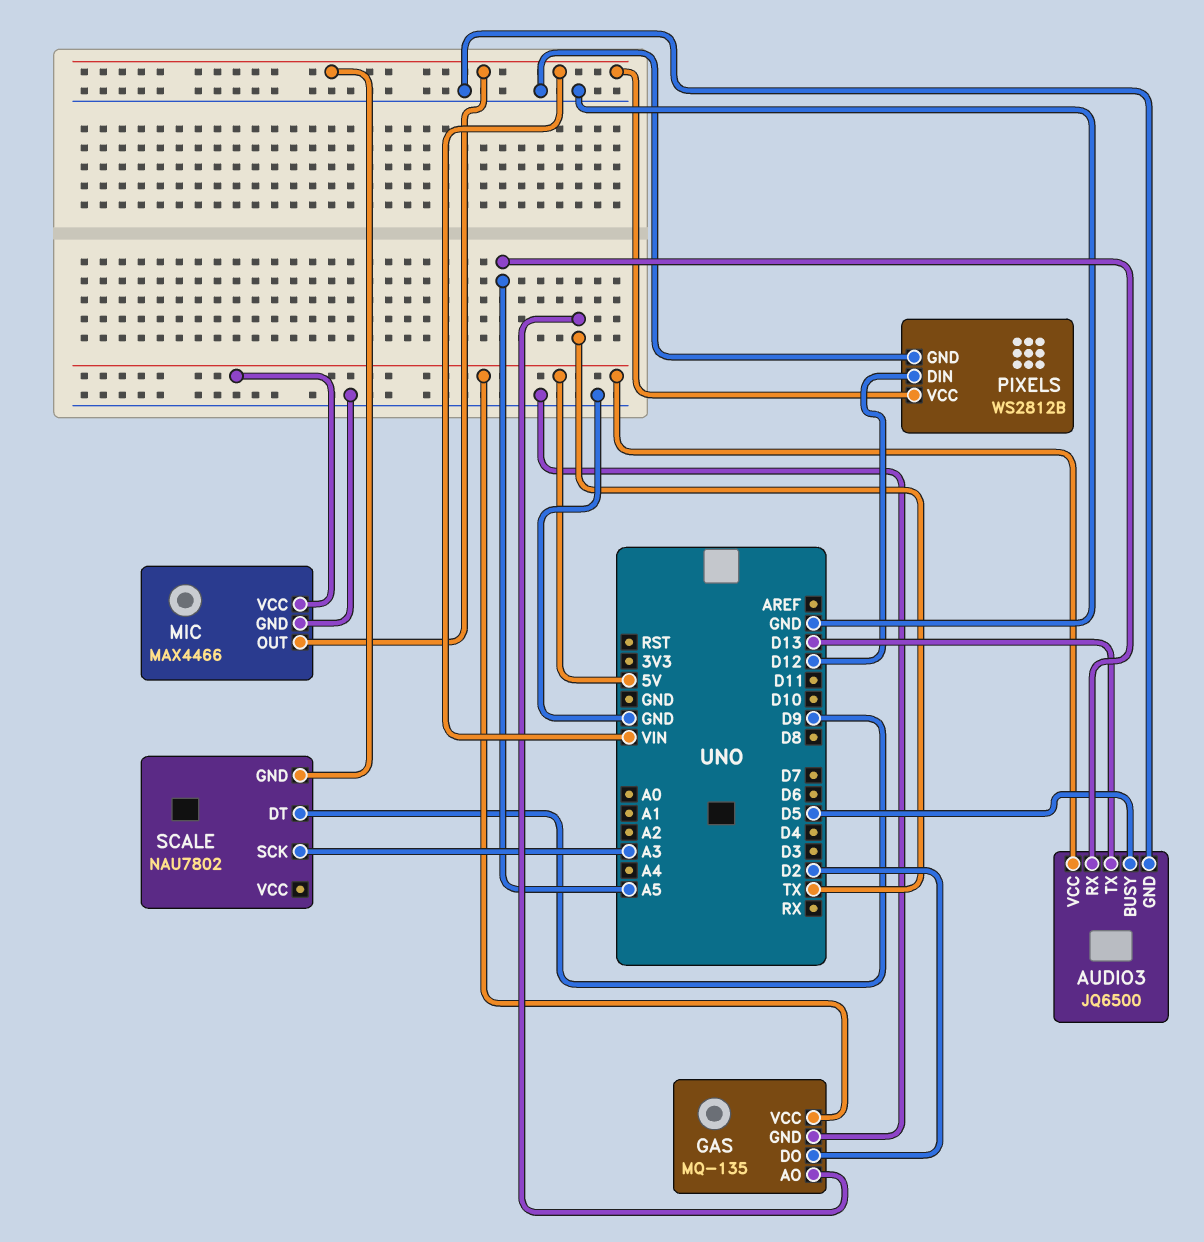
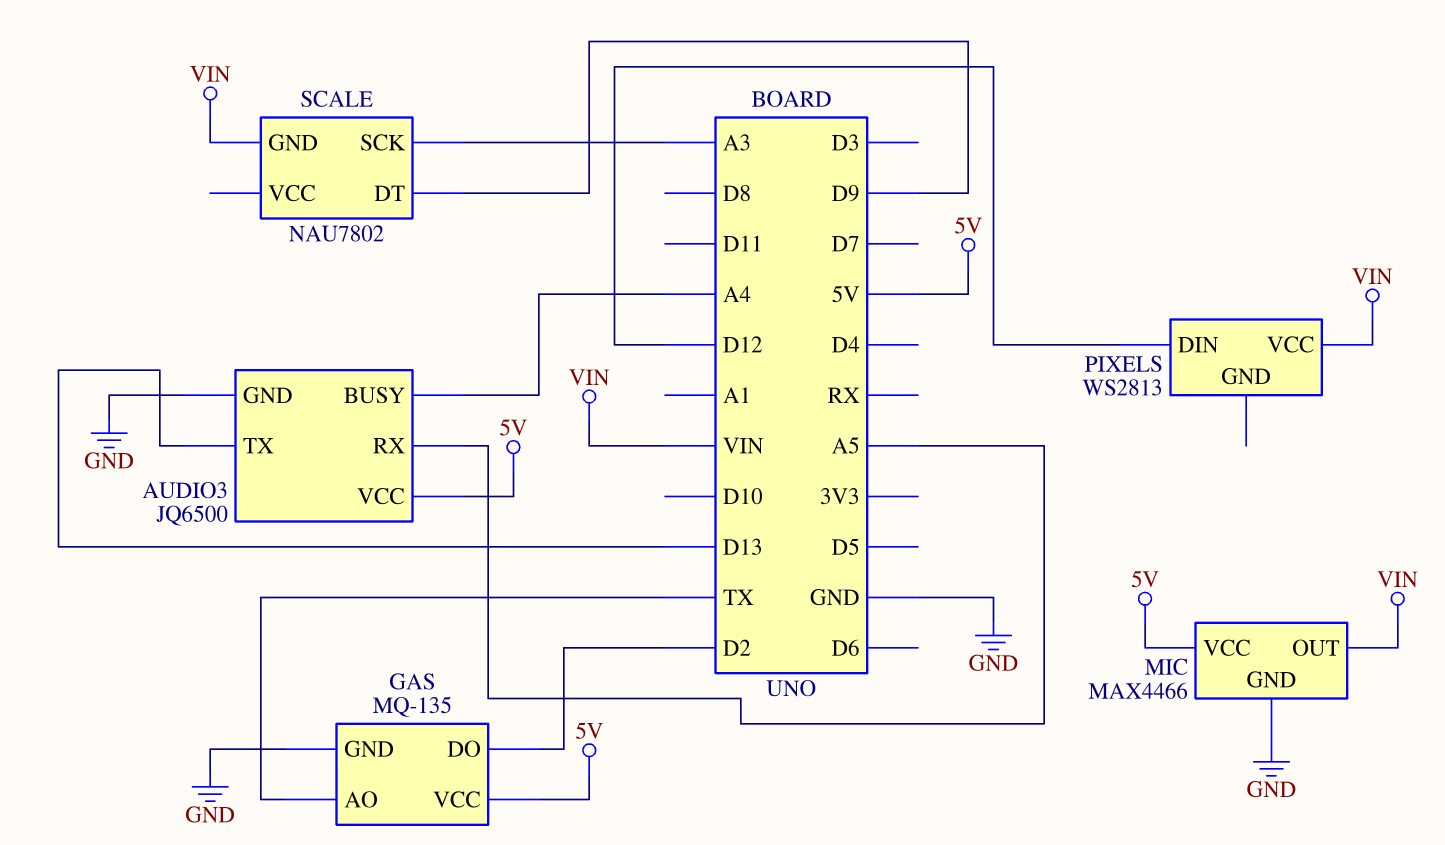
AUDIO3 pin BUSY: D5 -> A4
PIXELS: WS2812B -> WS2813
PIXELS pin GND: GND -> none

